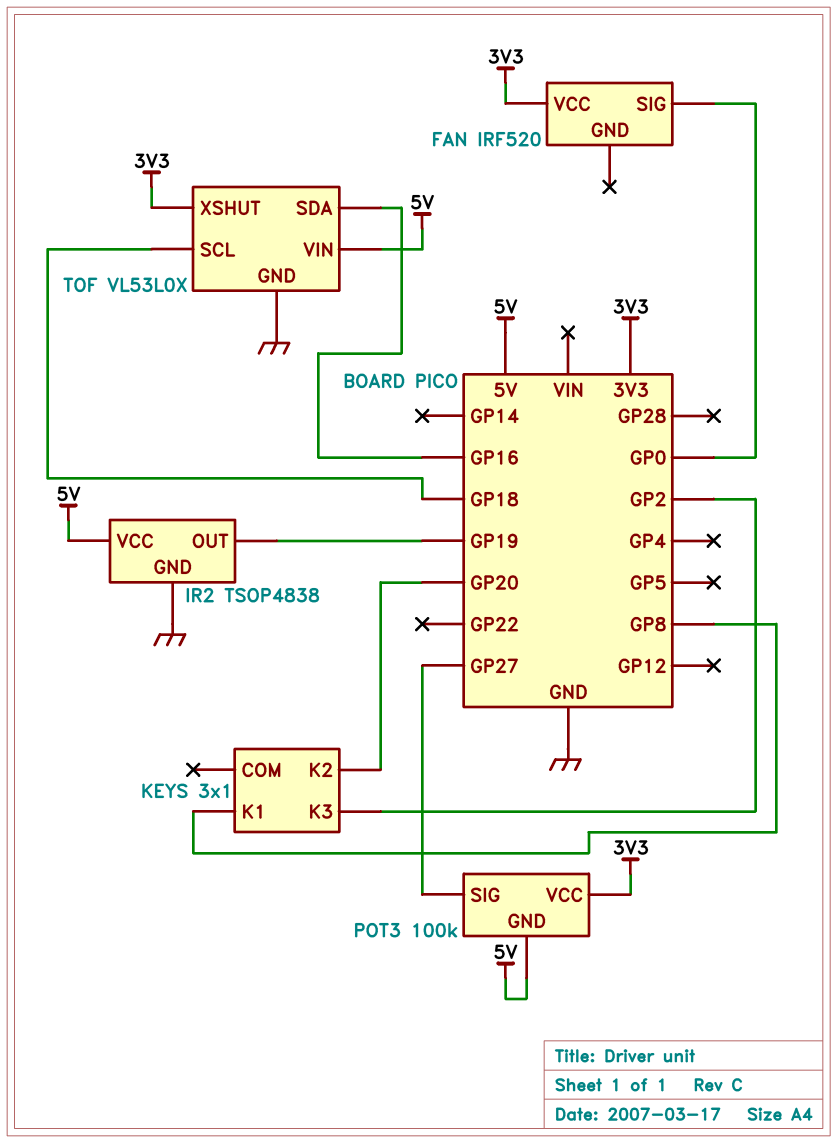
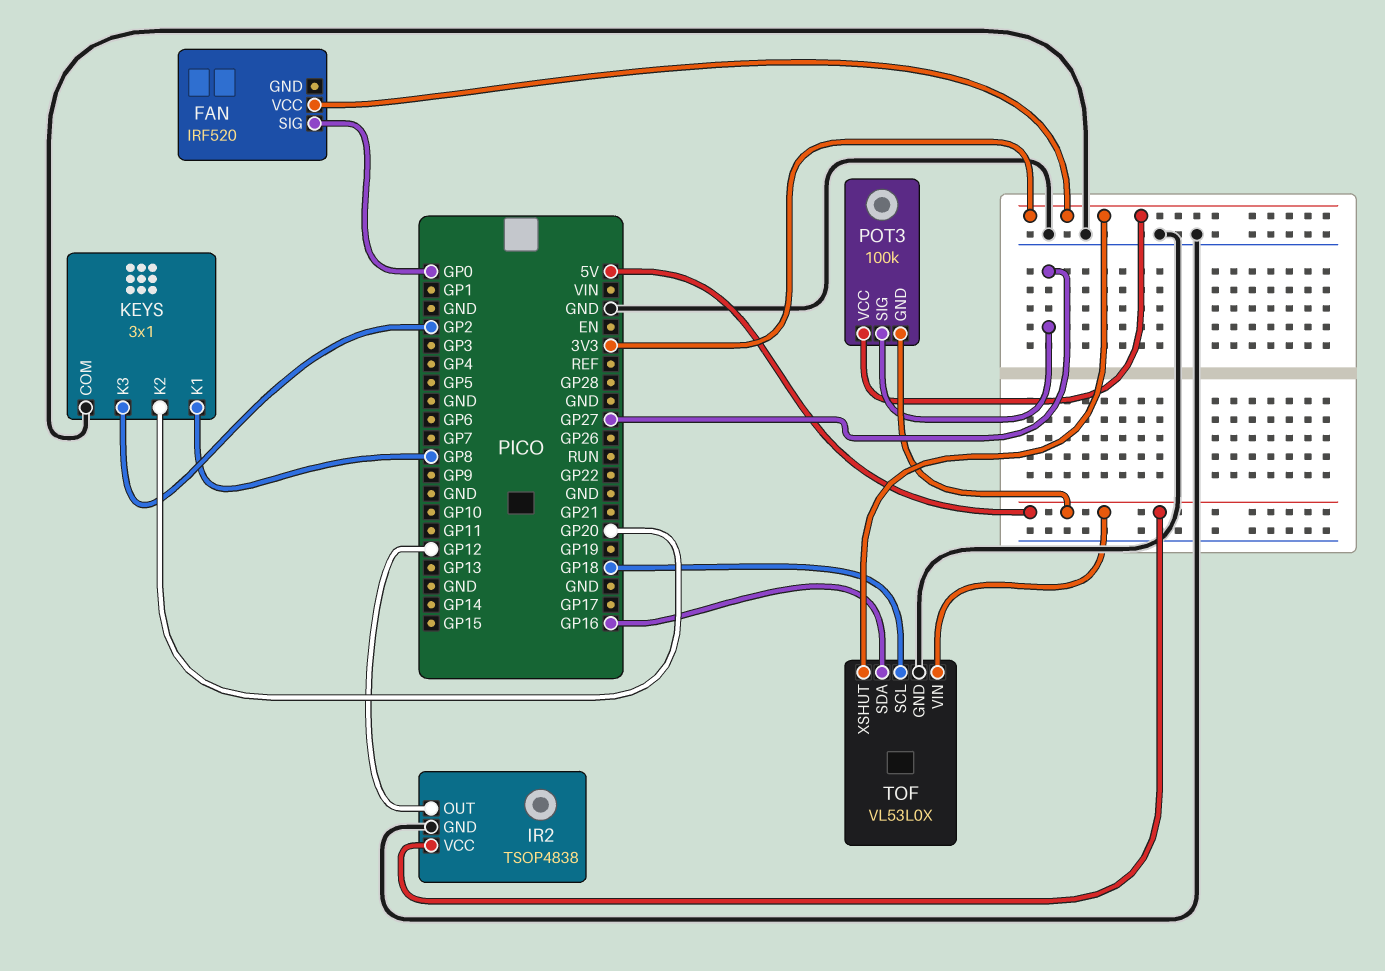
IR2 pin OUT: GP19 -> GP12
KEYS pin COM: none -> GND

